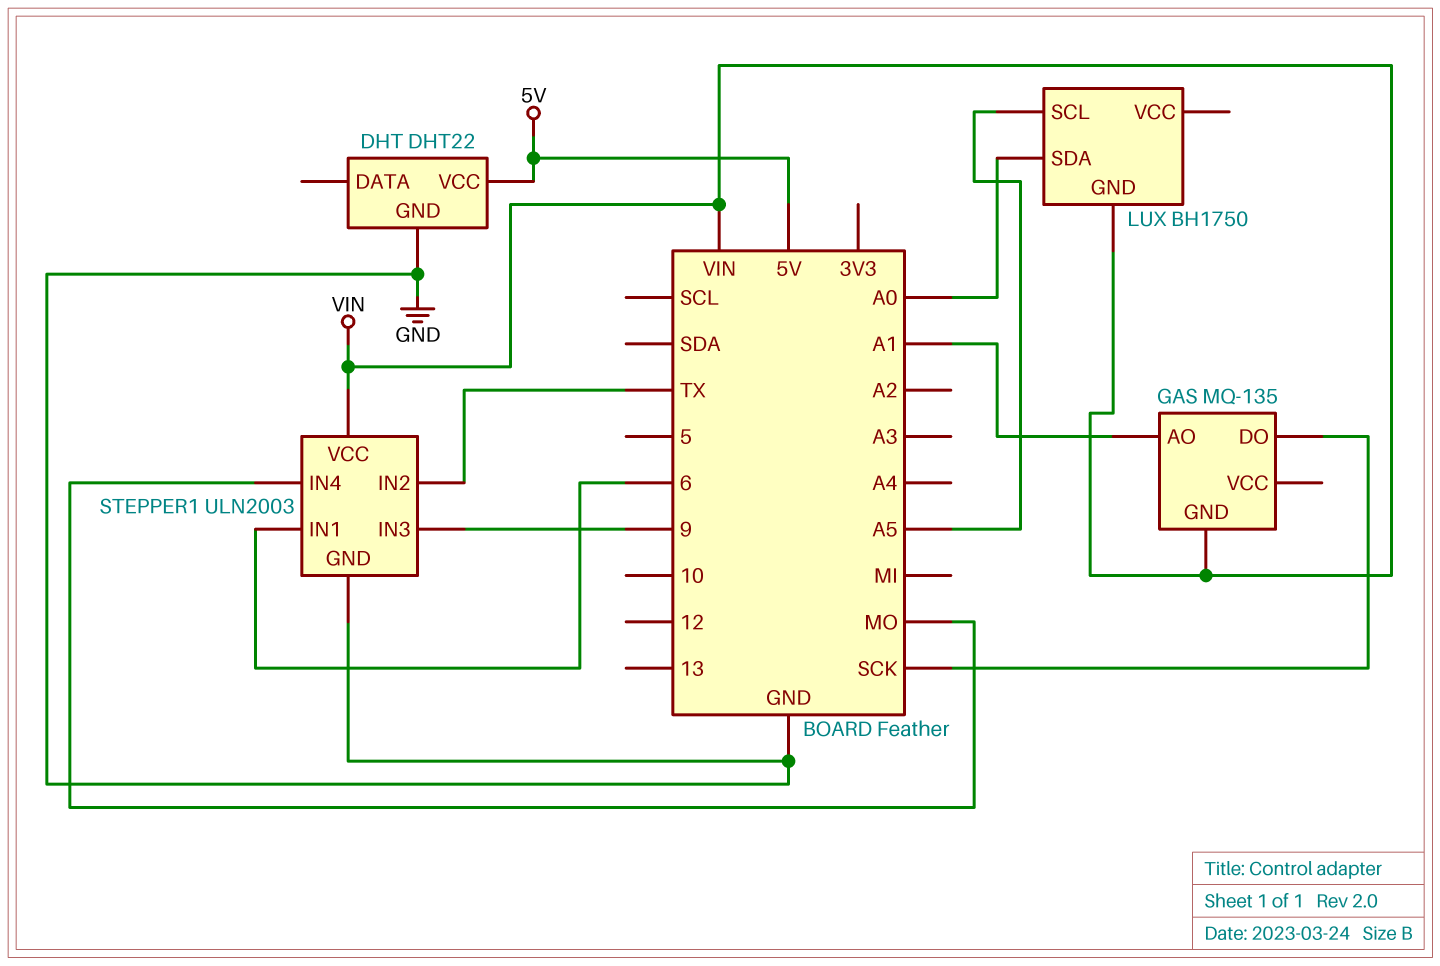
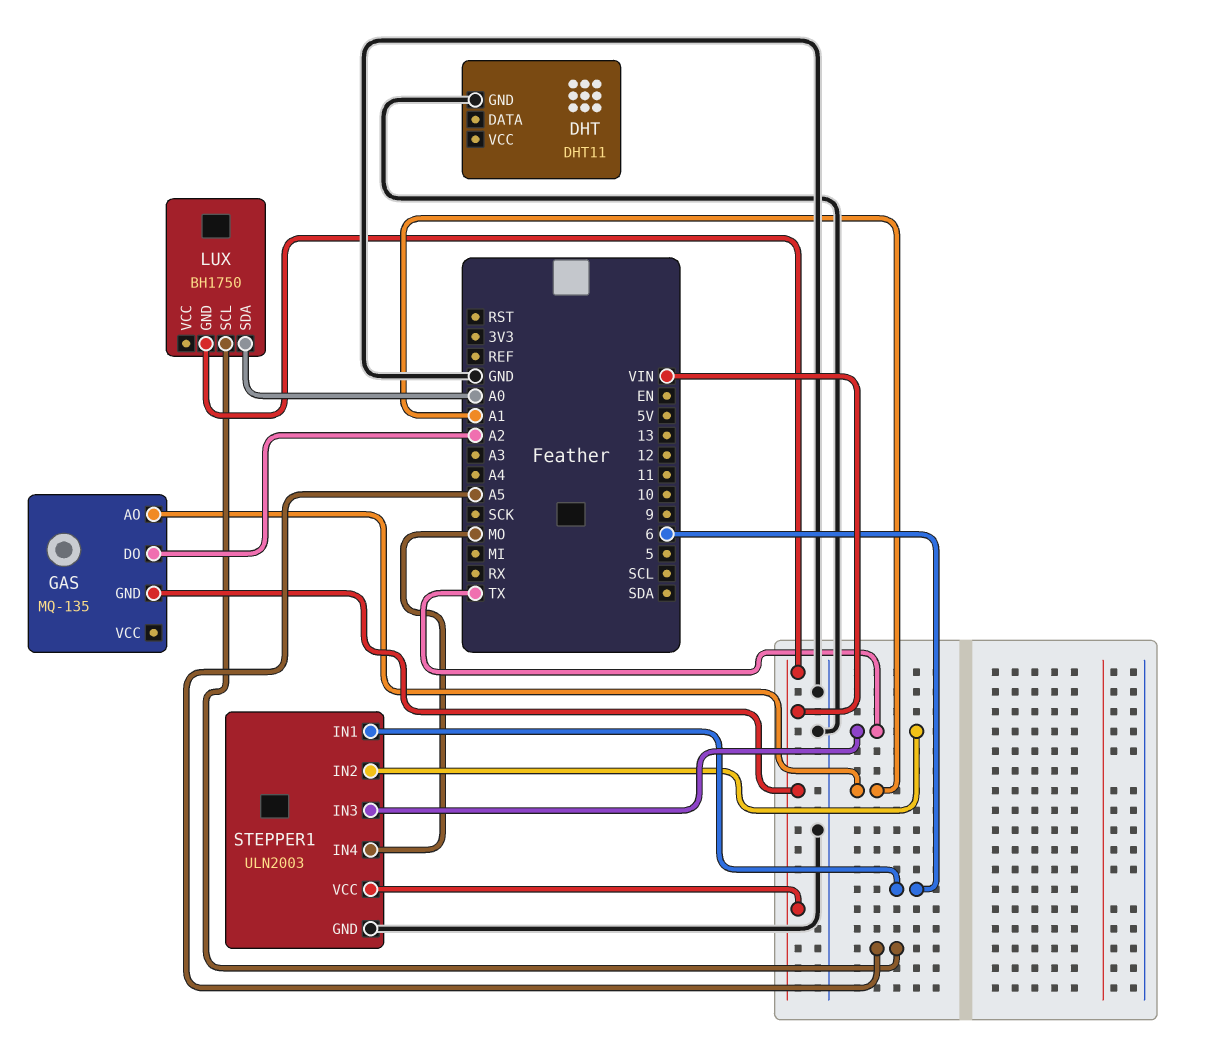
DHT: DHT22 -> DHT11
DHT pin VCC: 5V -> none
GAS pin DO: SCK -> A2
STEPPER1 pin IN3: 9 -> TX

